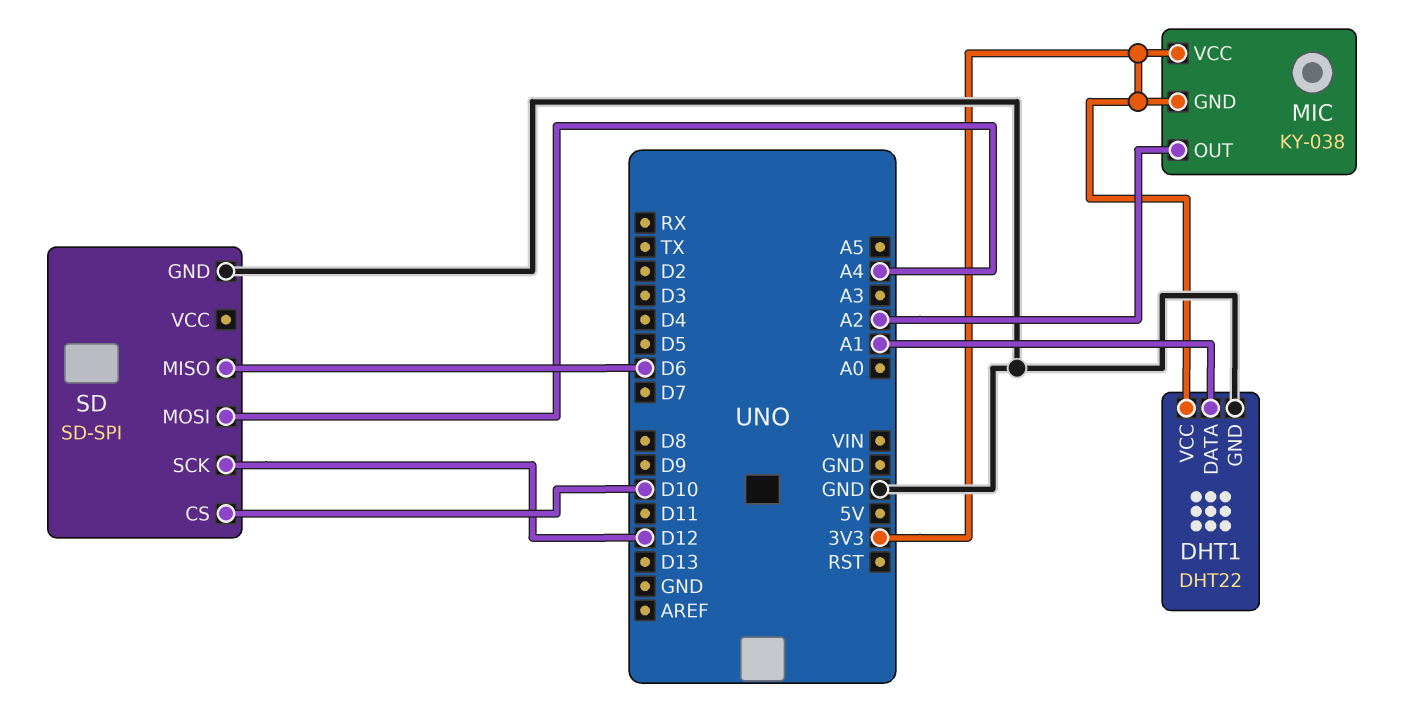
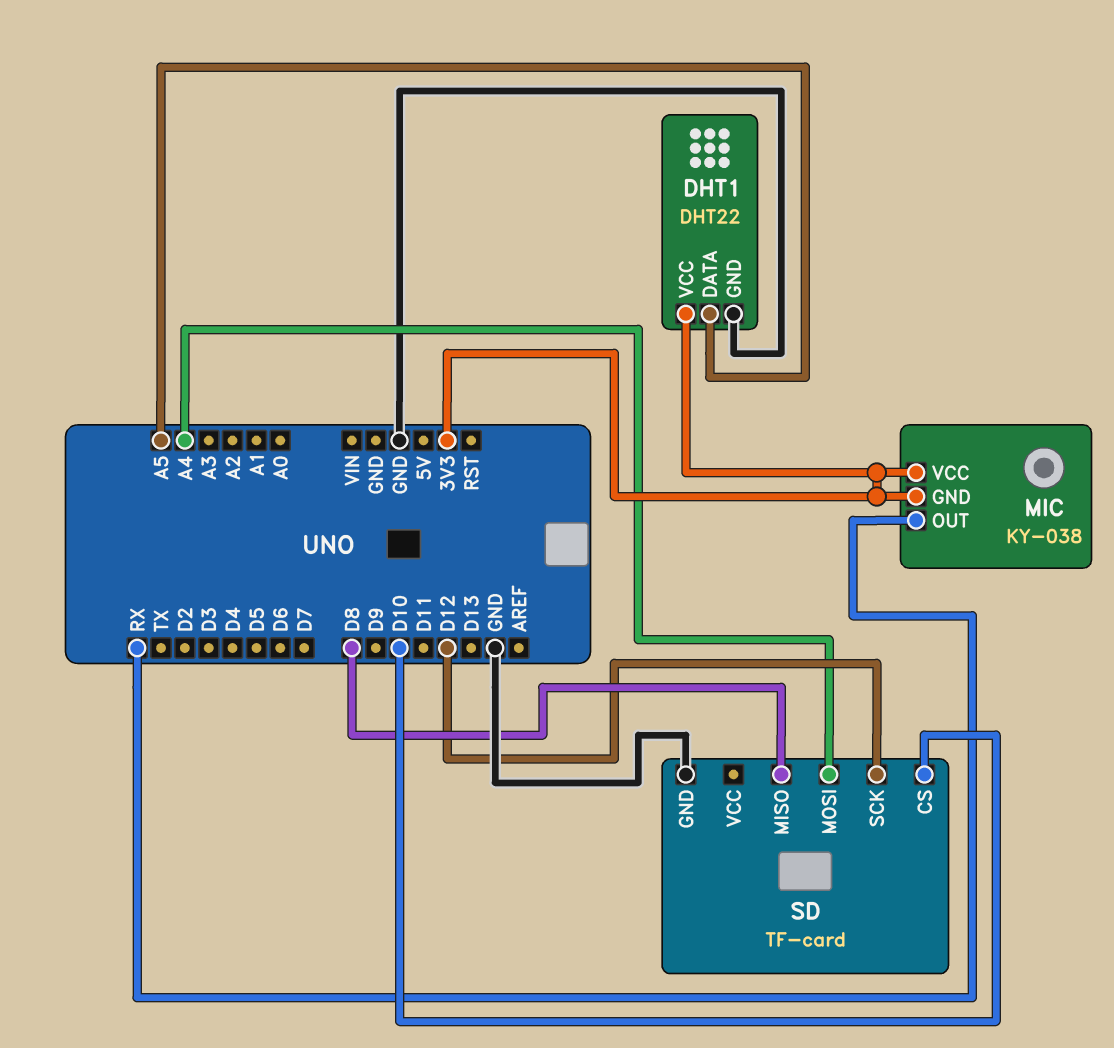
DHT1 pin DATA: A1 -> A5
MIC pin OUT: A2 -> RX
SD: SD-SPI -> TF-card
SD pin MISO: D6 -> D8

